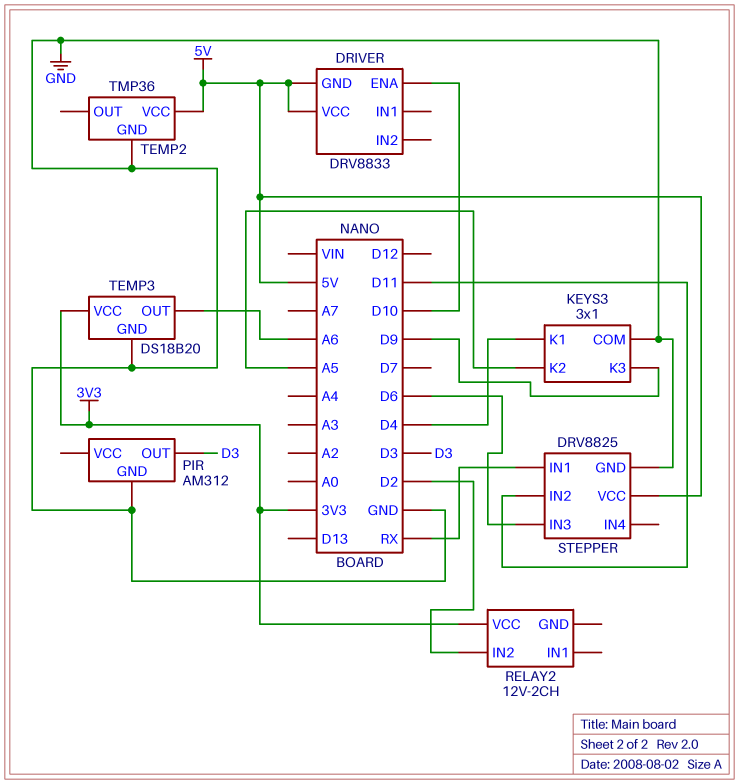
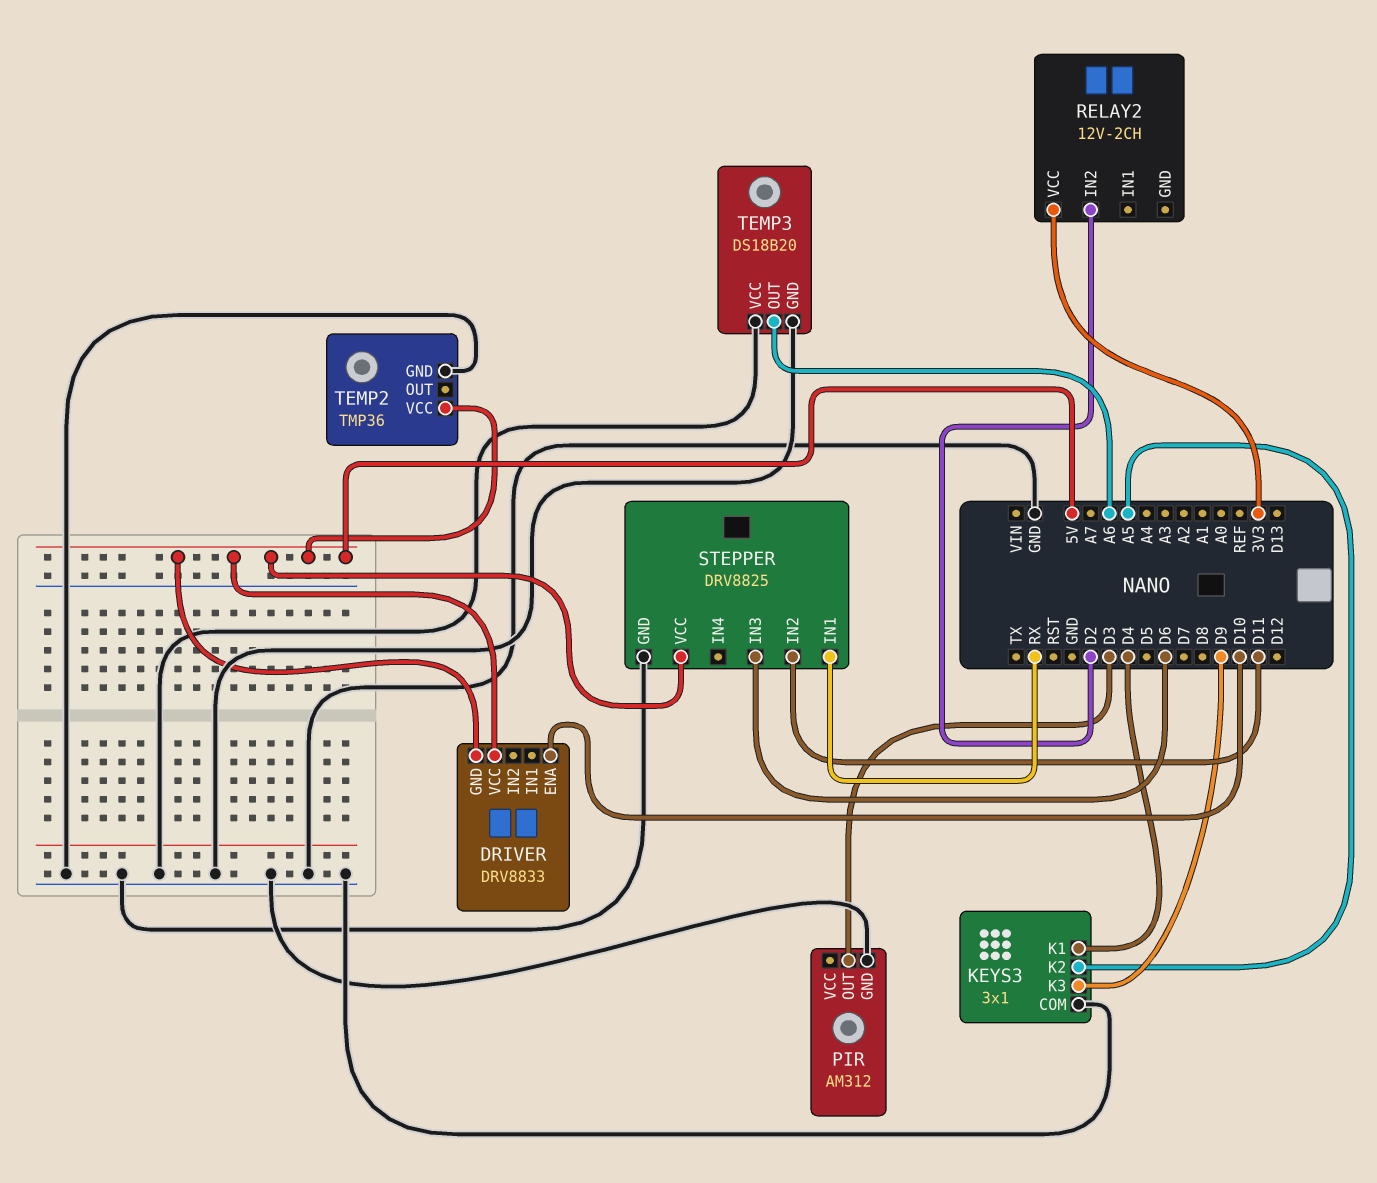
TEMP3 pin VCC: 3V3 -> GND

